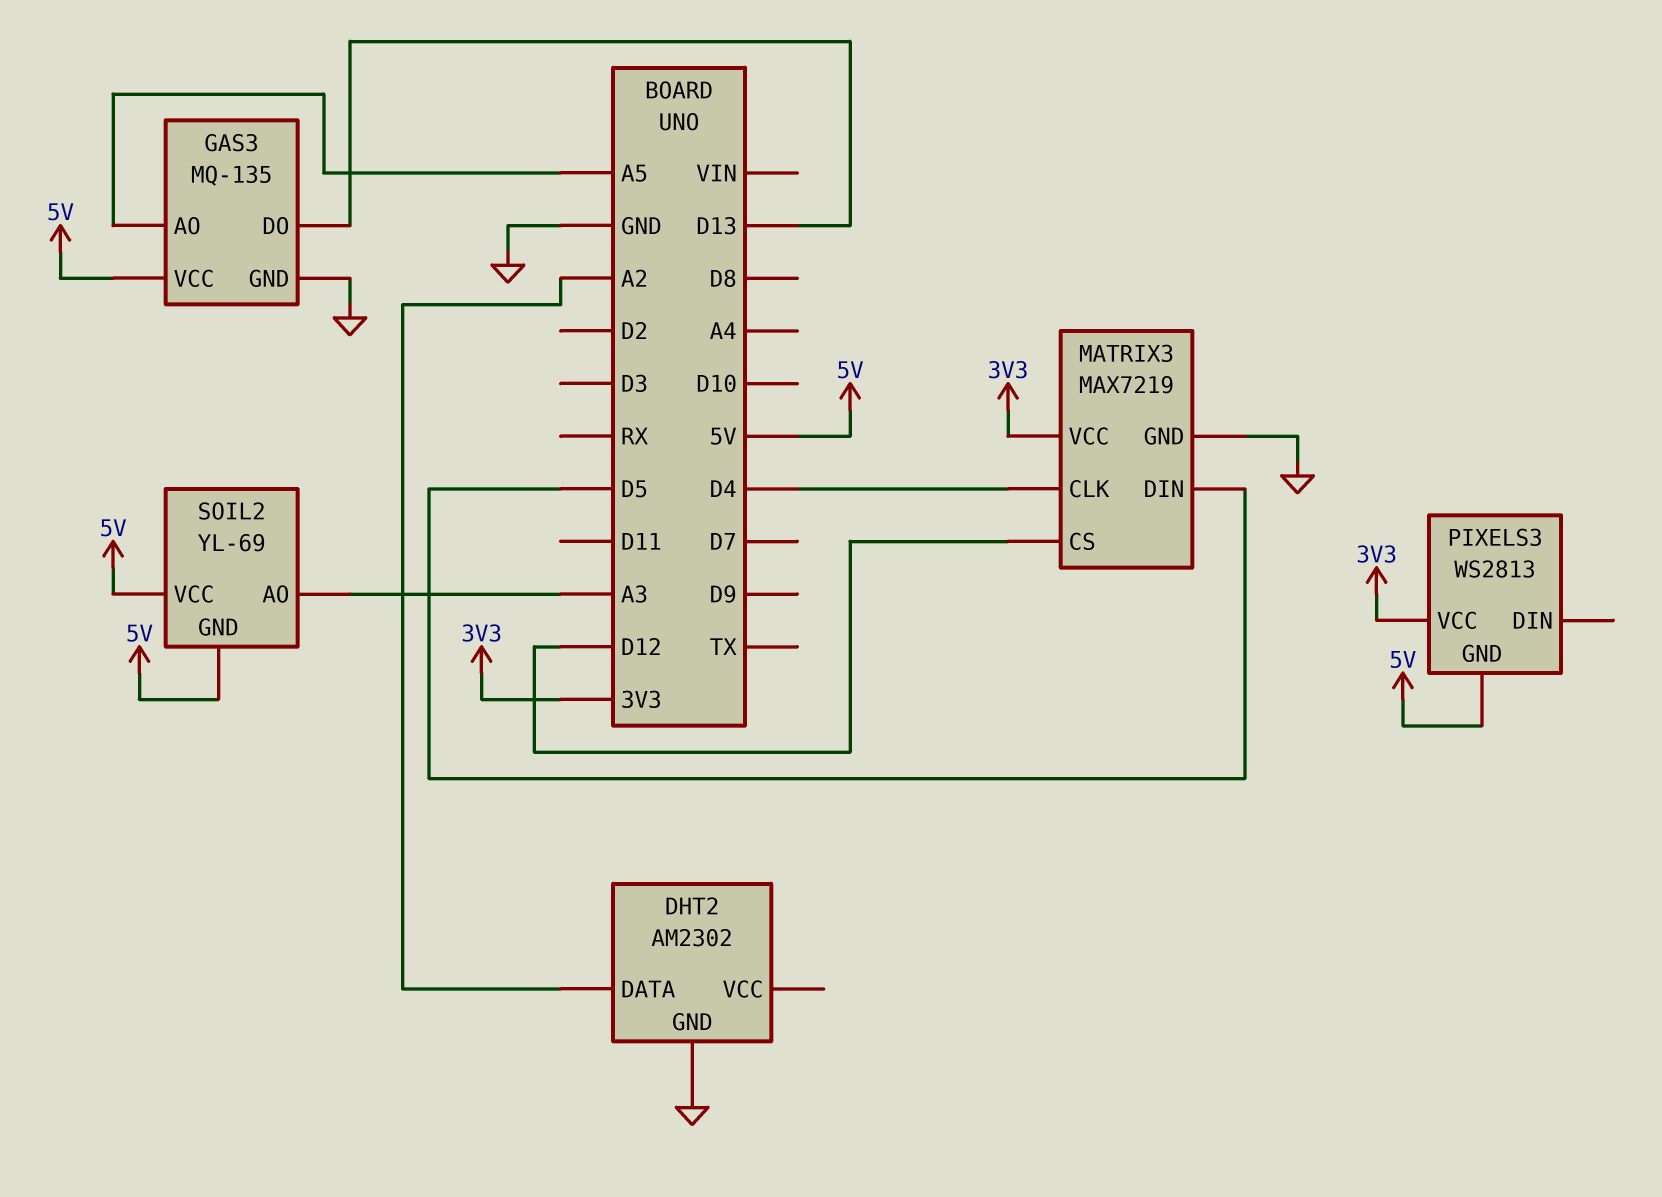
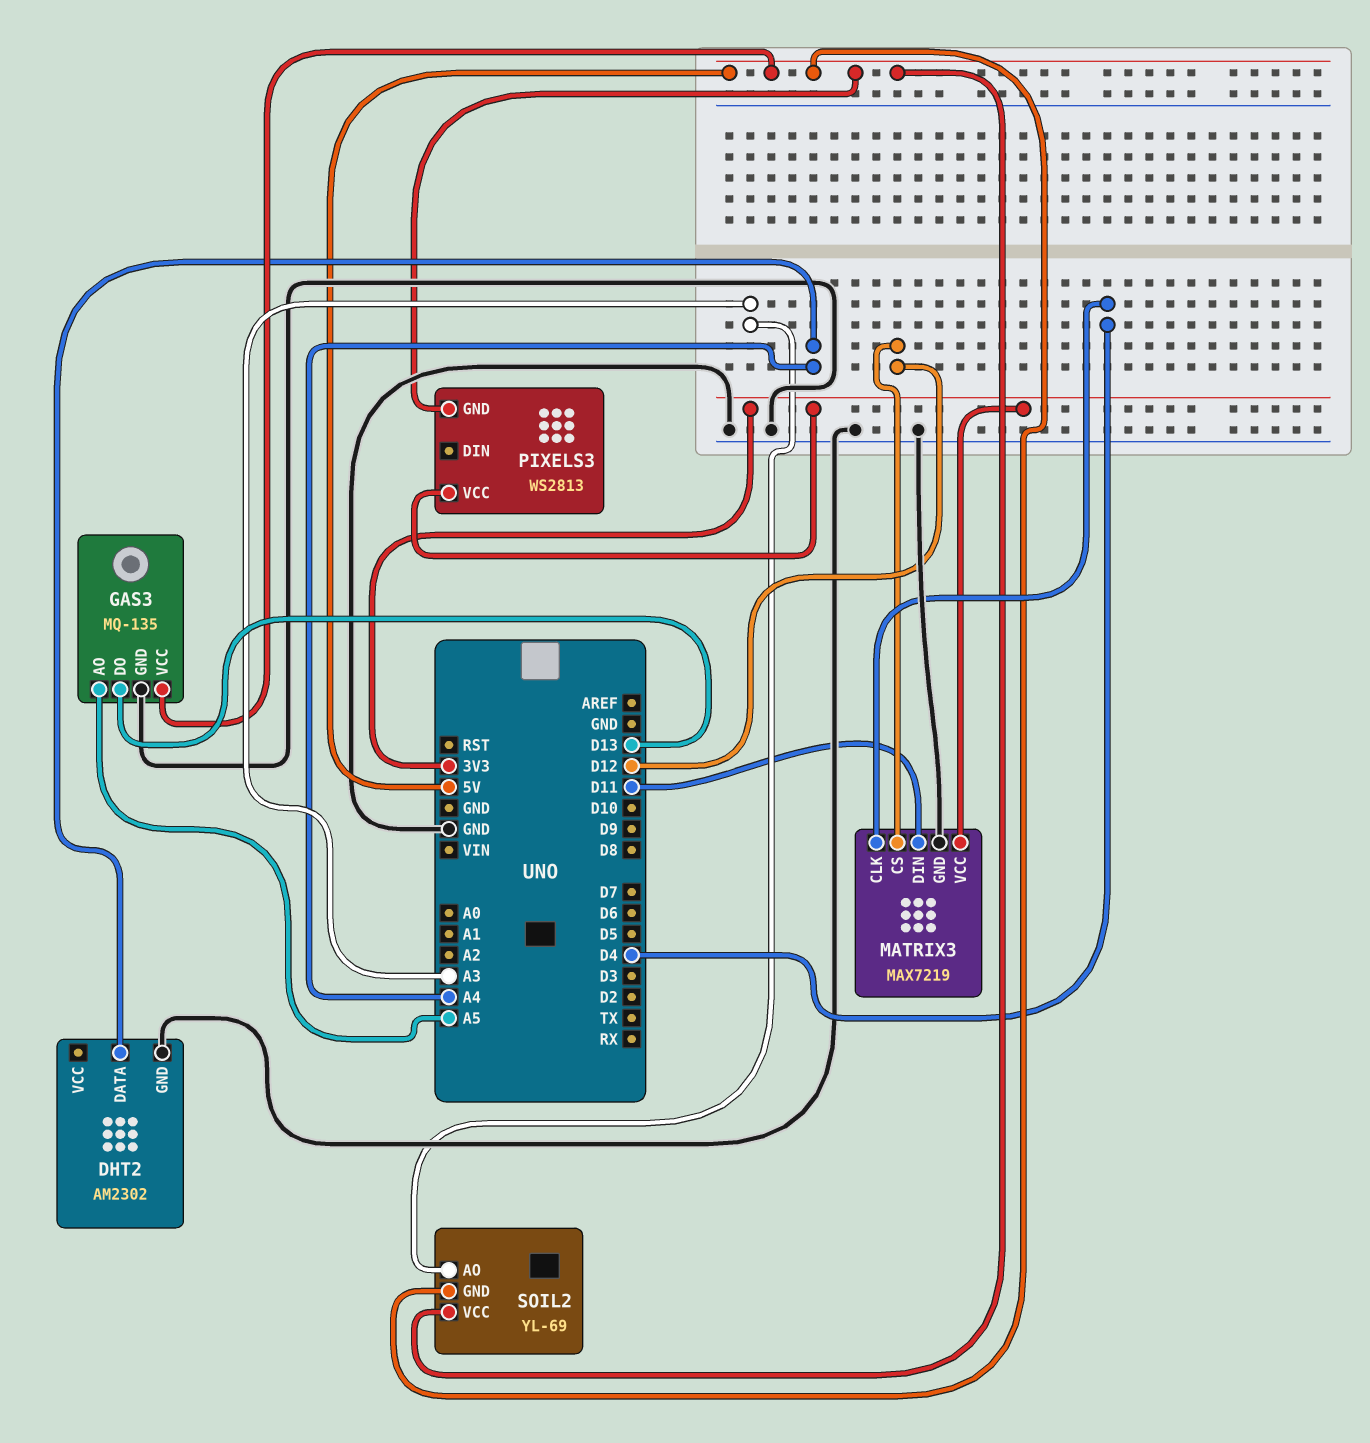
DHT2 pin DATA: A2 -> A4
MATRIX3 pin DIN: D5 -> D11

